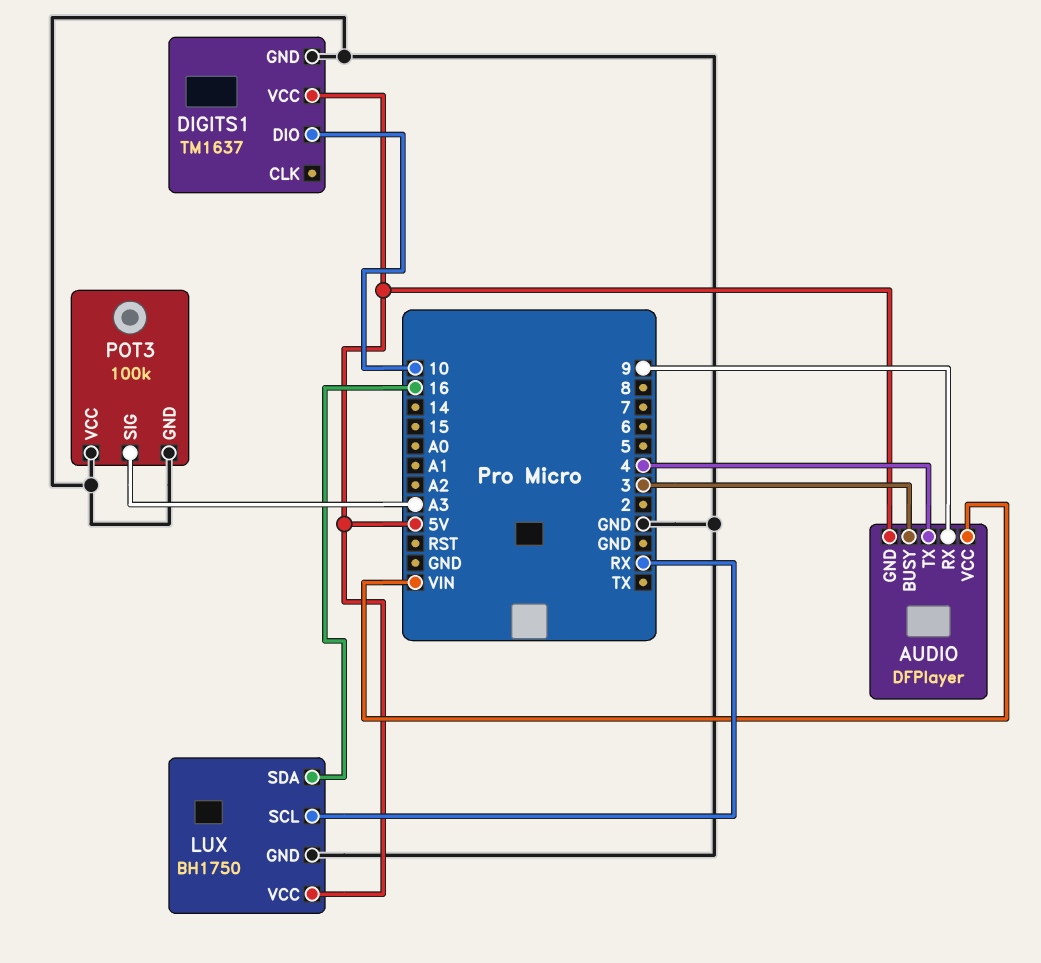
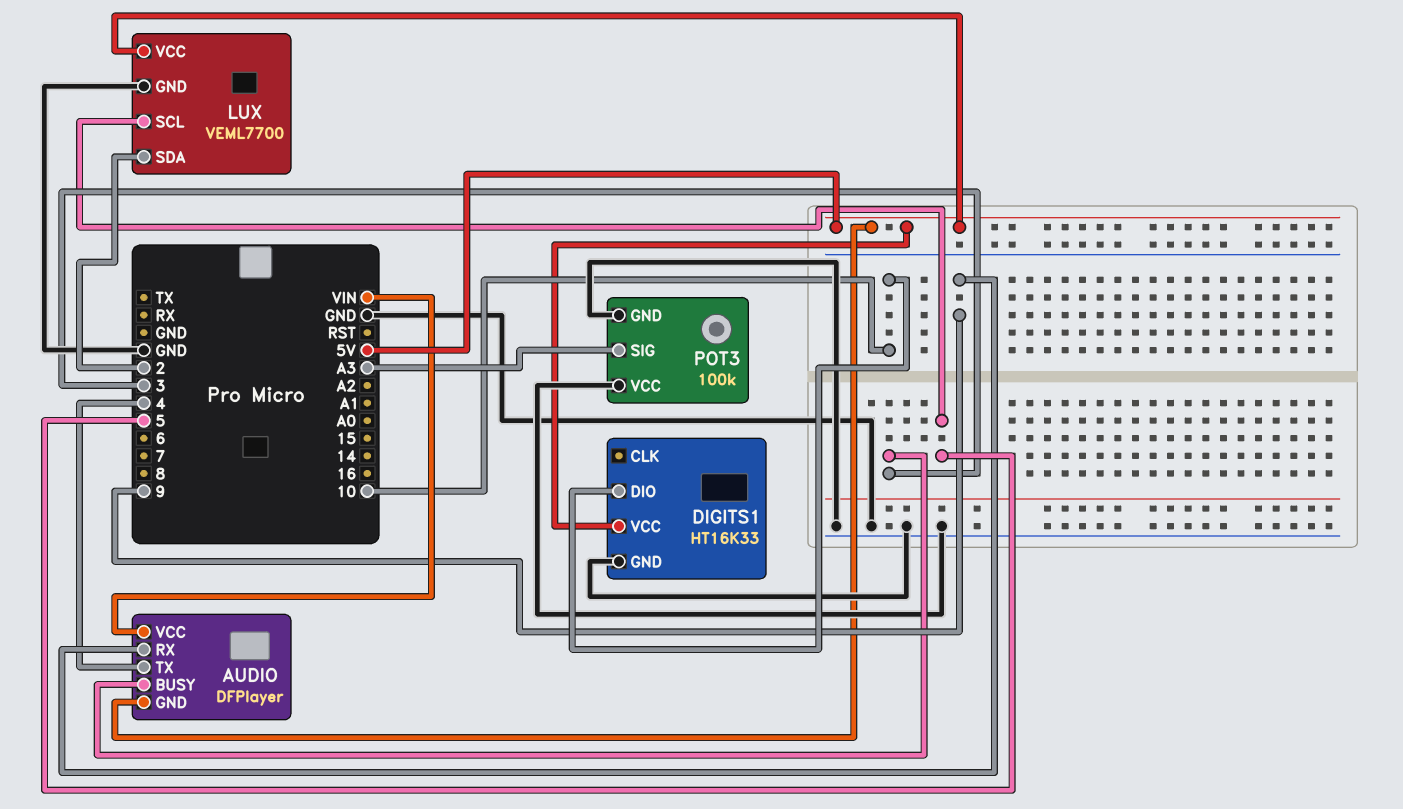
DIGITS1: TM1637 -> HT16K33
LUX: BH1750 -> VEML7700
LUX pin SCL: RX -> 5
LUX pin SDA: 16 -> 2

